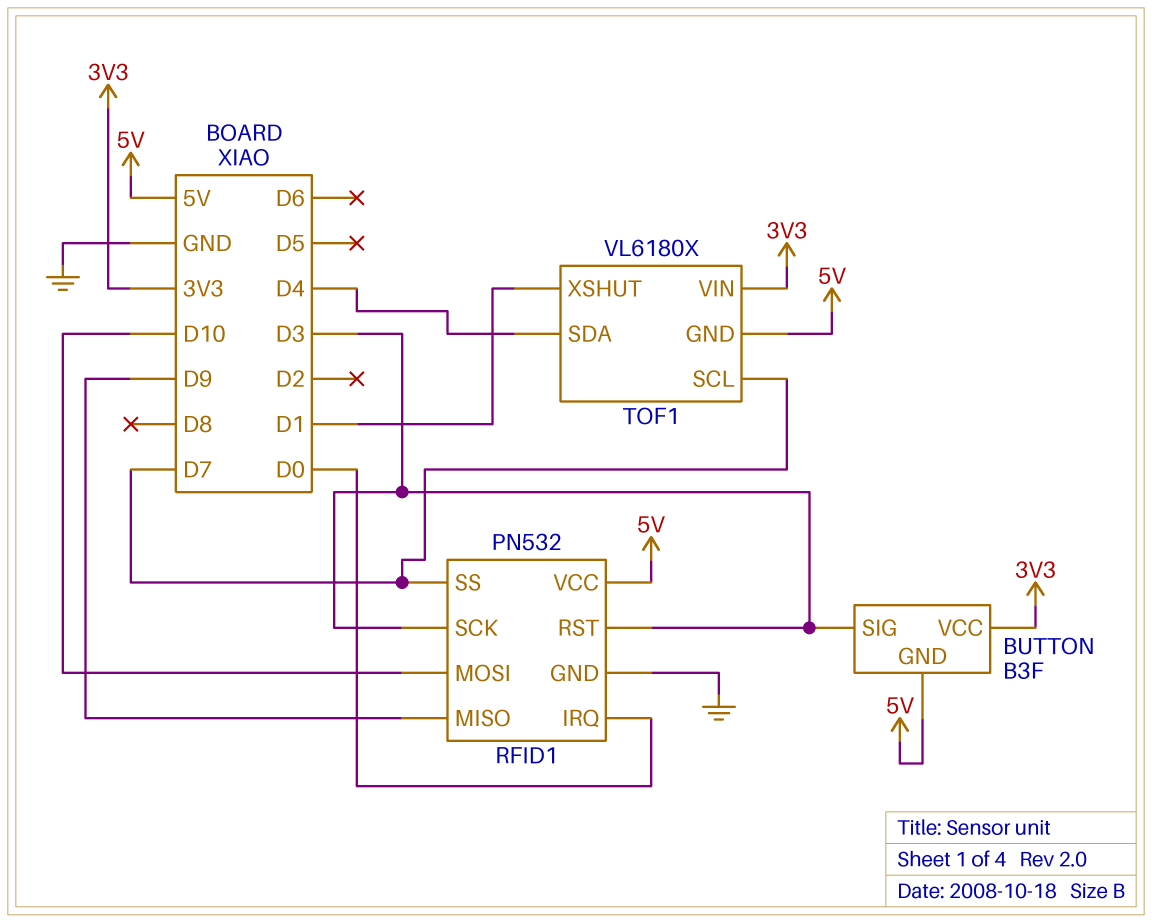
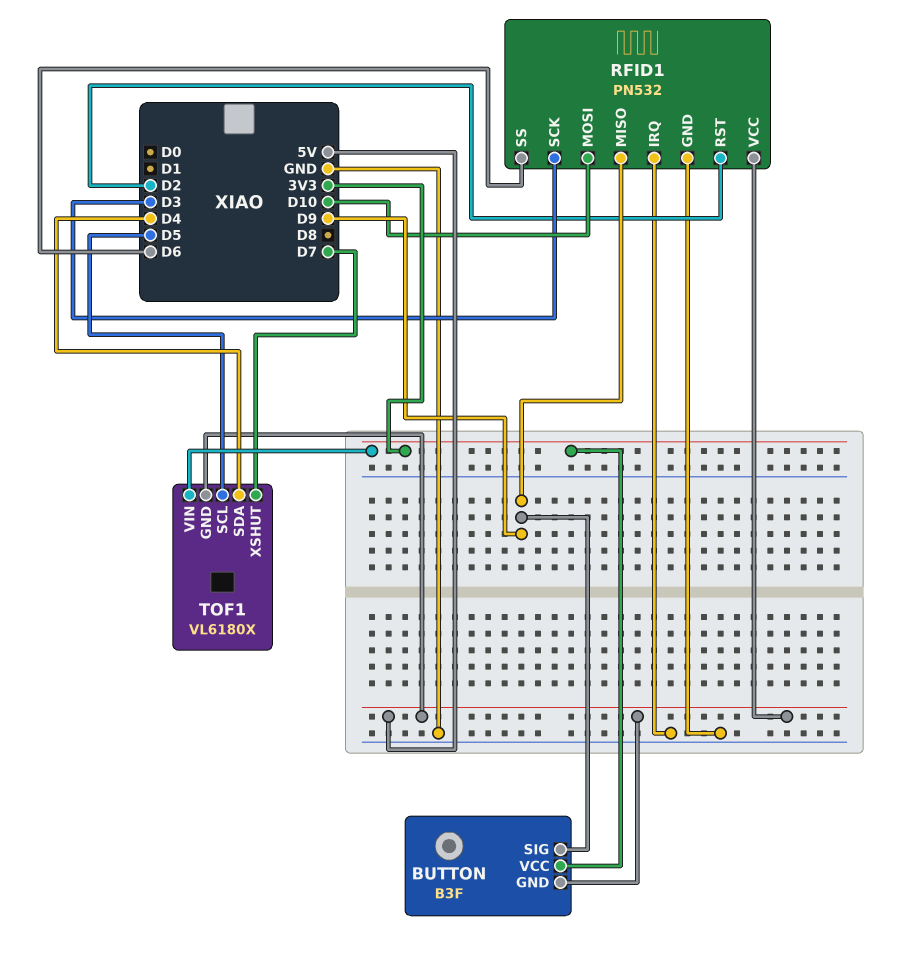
BUTTON pin SIG: D3 -> D9
RFID1 pin IRQ: D0 -> GND
RFID1 pin RST: D3 -> D2
RFID1 pin SS: D7 -> D6
TOF1 pin SCL: D7 -> D5
TOF1 pin XSHUT: D1 -> D7

